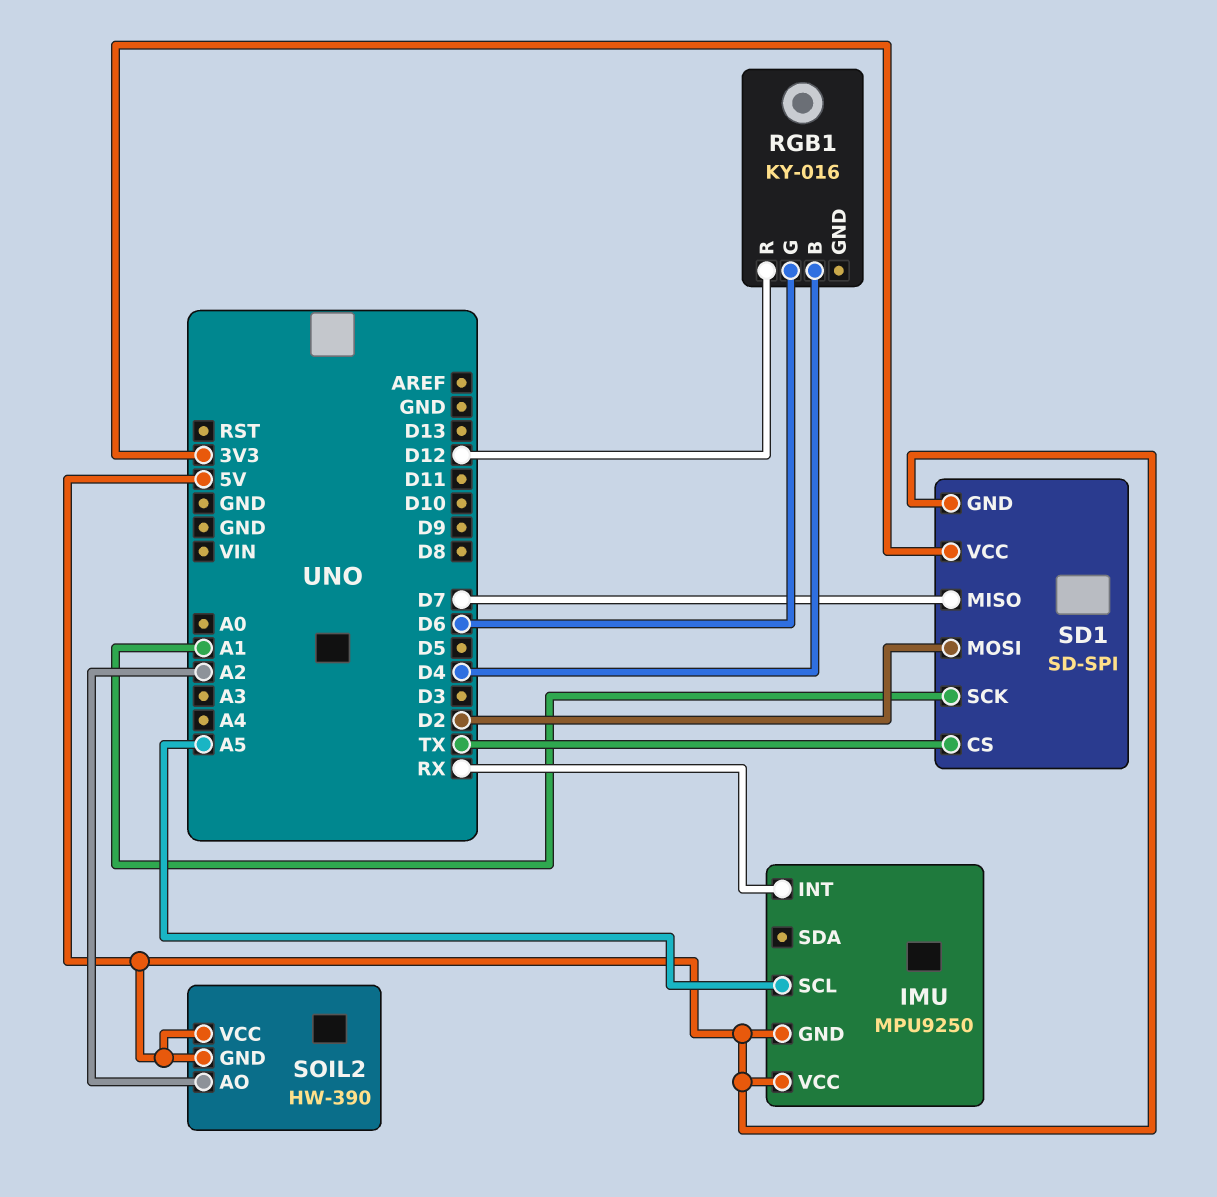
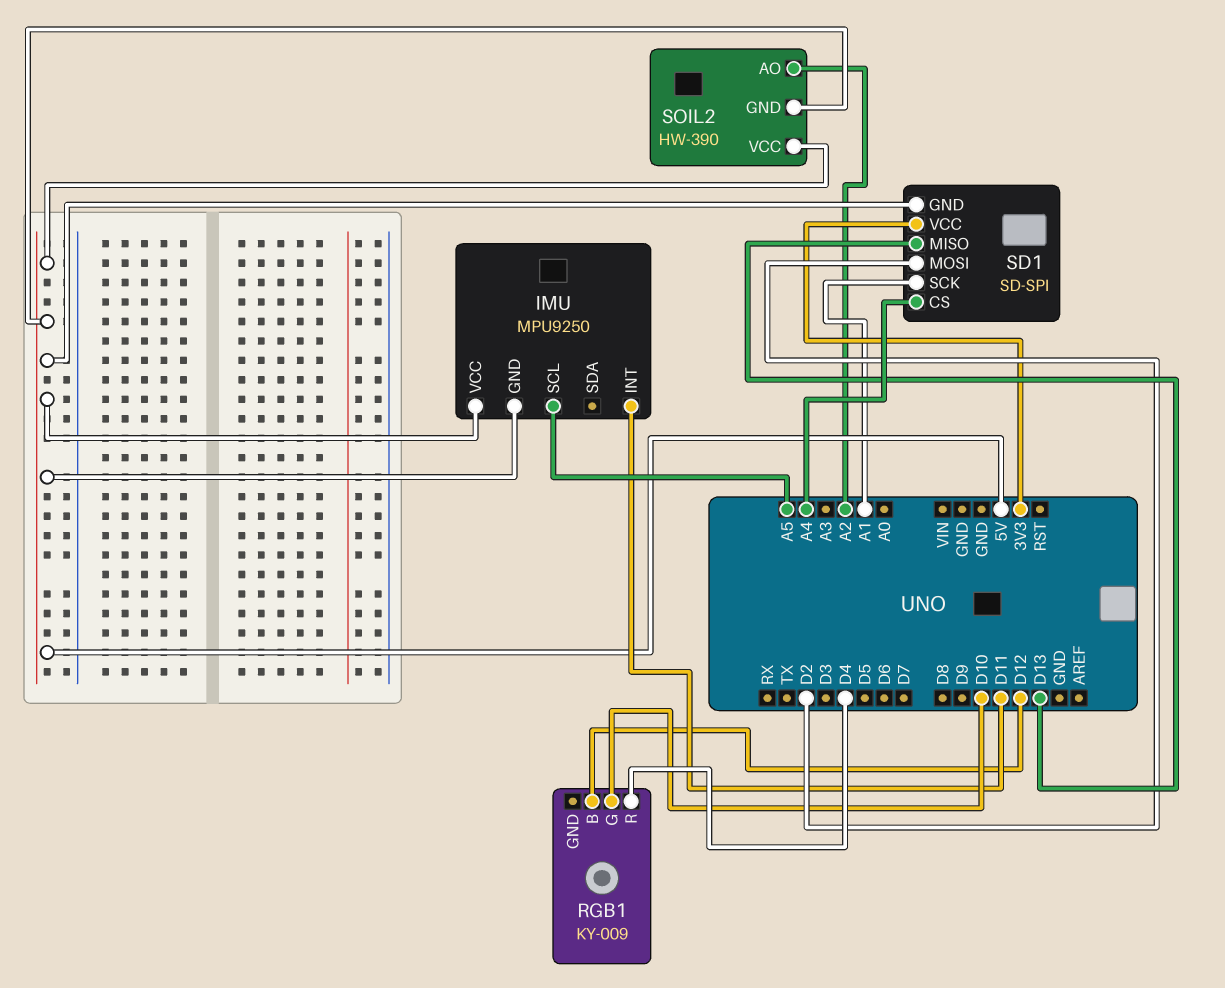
IMU pin INT: RX -> D11
RGB1: KY-016 -> KY-009
RGB1 pin B: D4 -> D12
RGB1 pin G: D6 -> D10
RGB1 pin R: D12 -> D4
SD1 pin CS: TX -> A4
SD1 pin MISO: D7 -> D13

